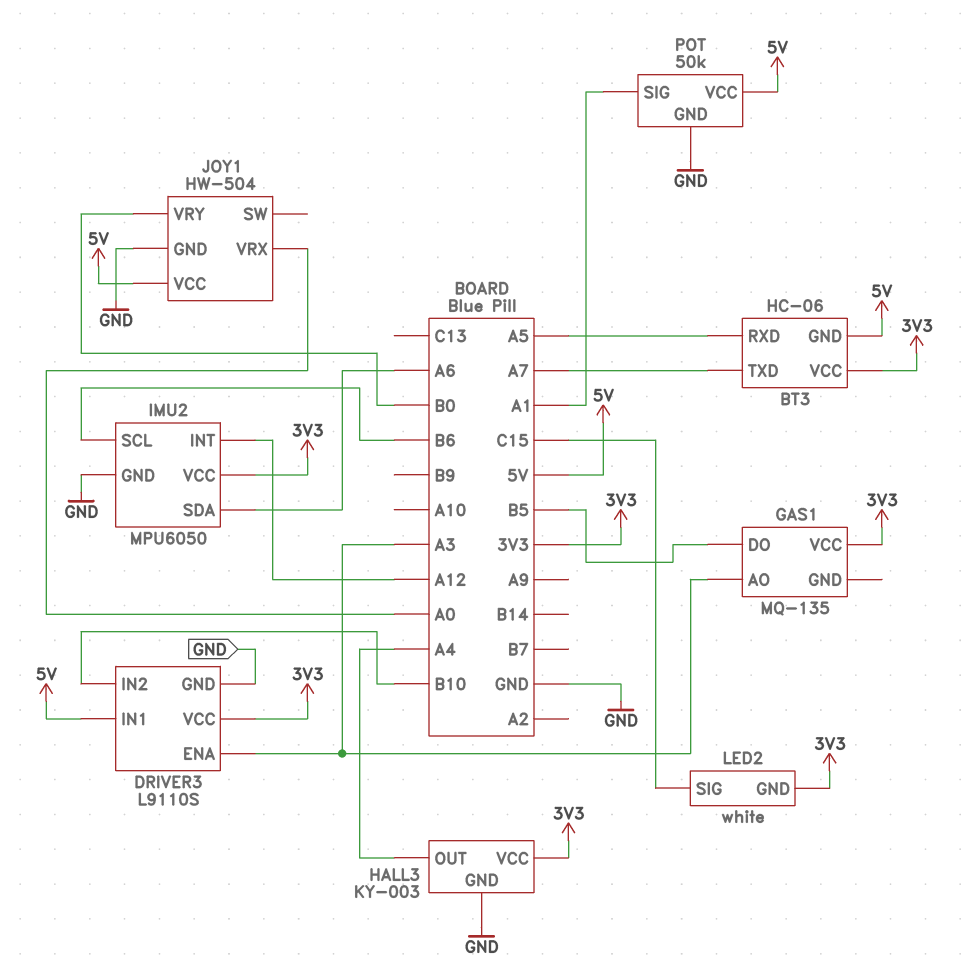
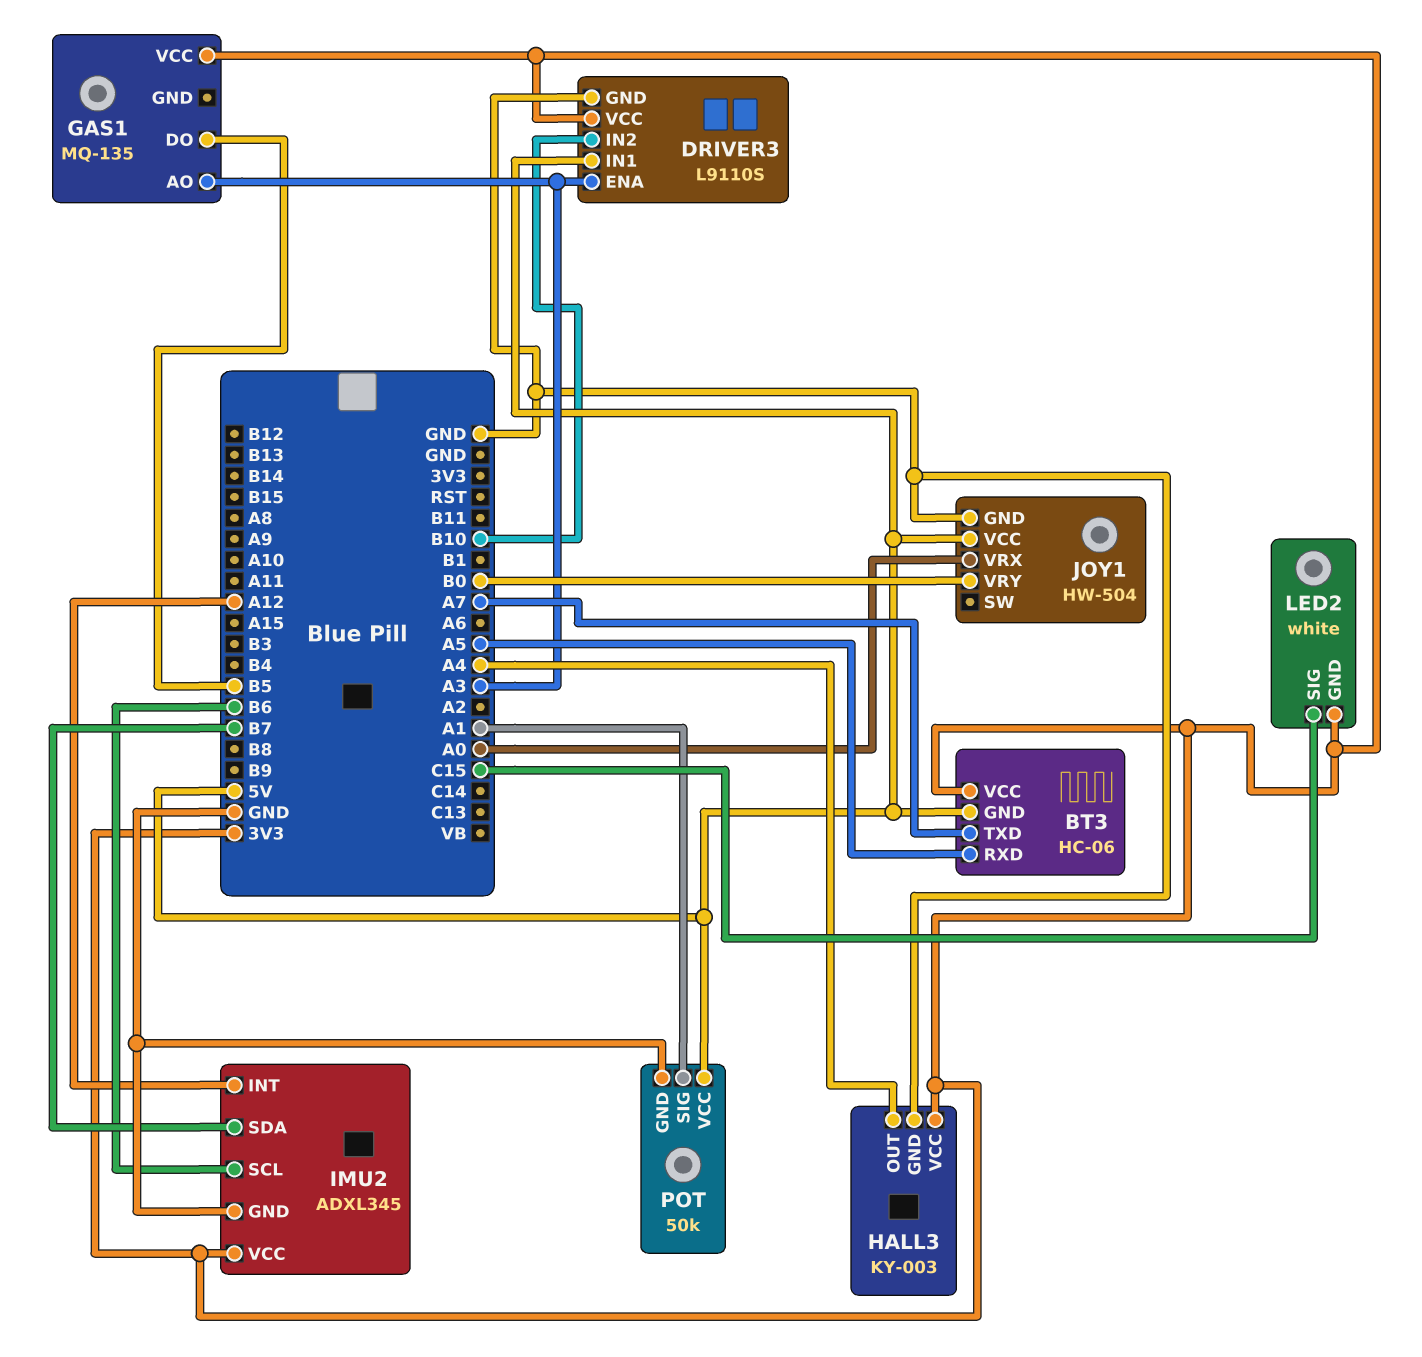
IMU2: MPU6050 -> ADXL345
IMU2 pin SDA: A6 -> B7

